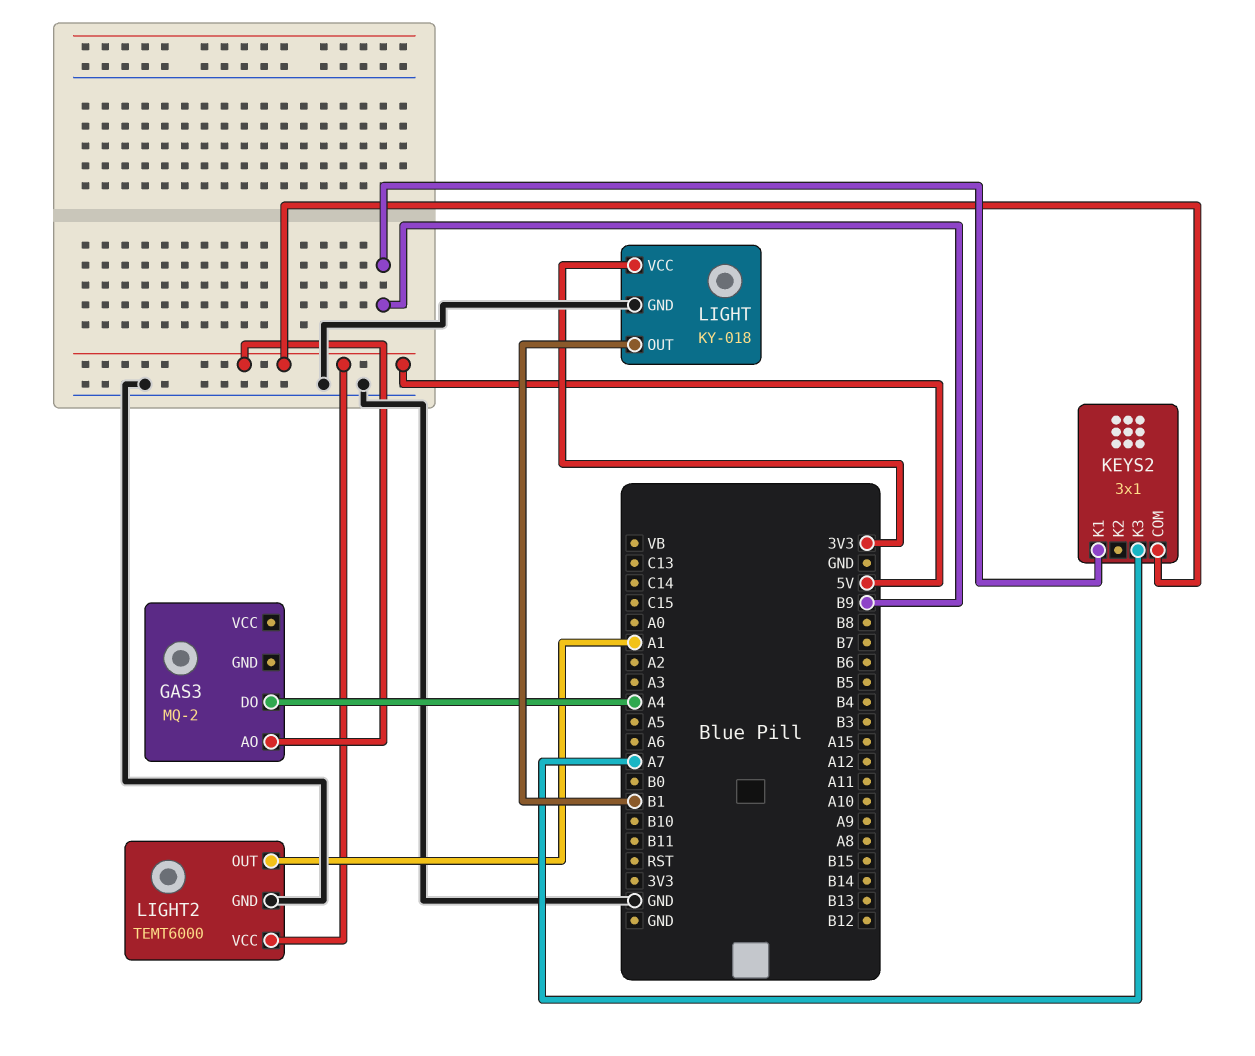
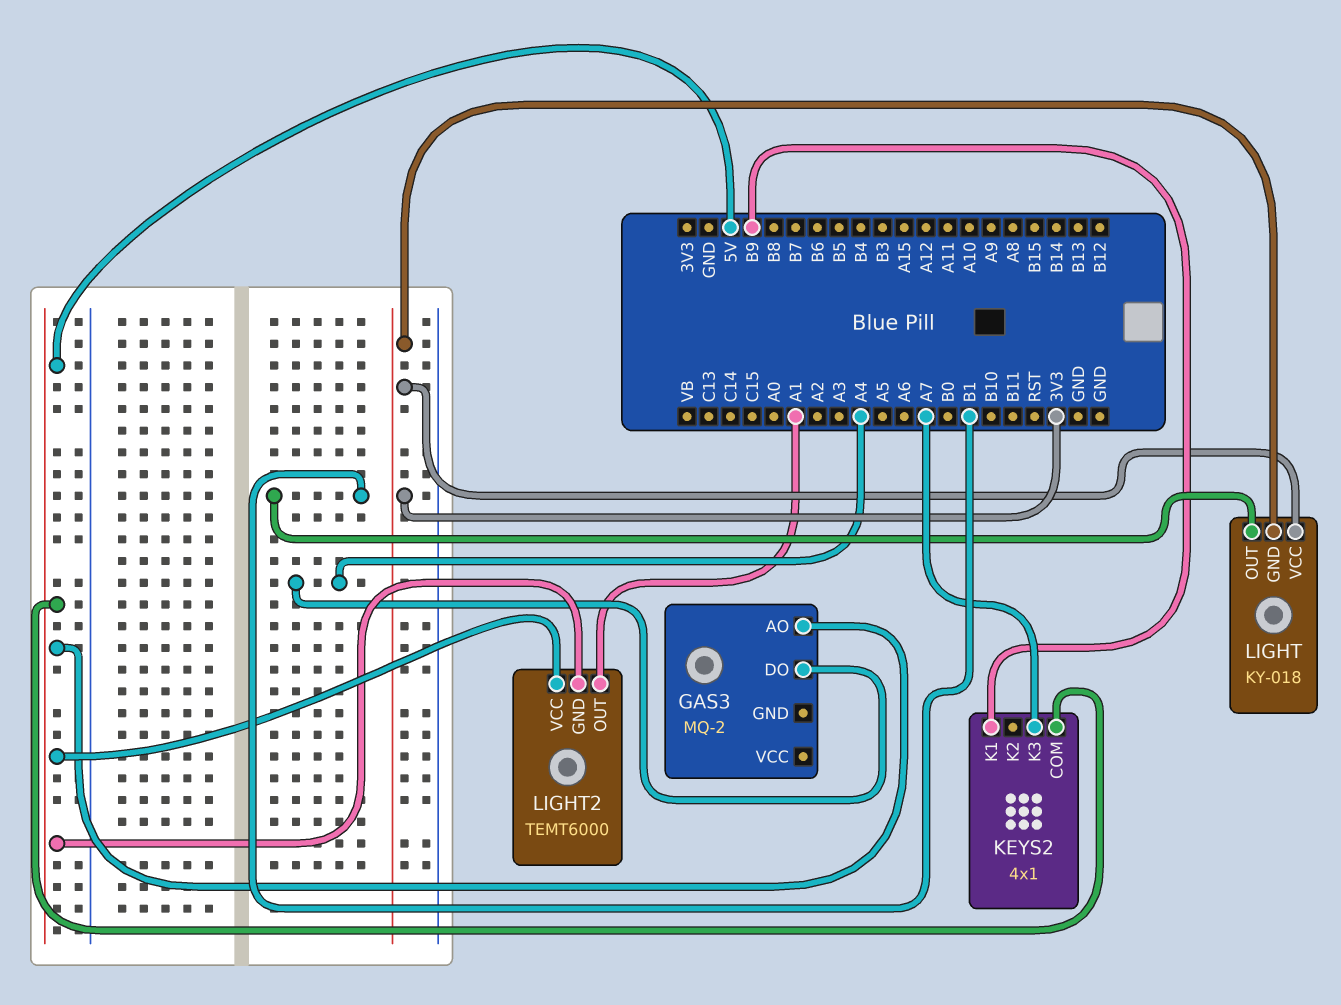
KEYS2: 3x1 -> 4x1
LIGHT pin GND: GND -> 3V3
LIGHT2 pin GND: GND -> 5V

